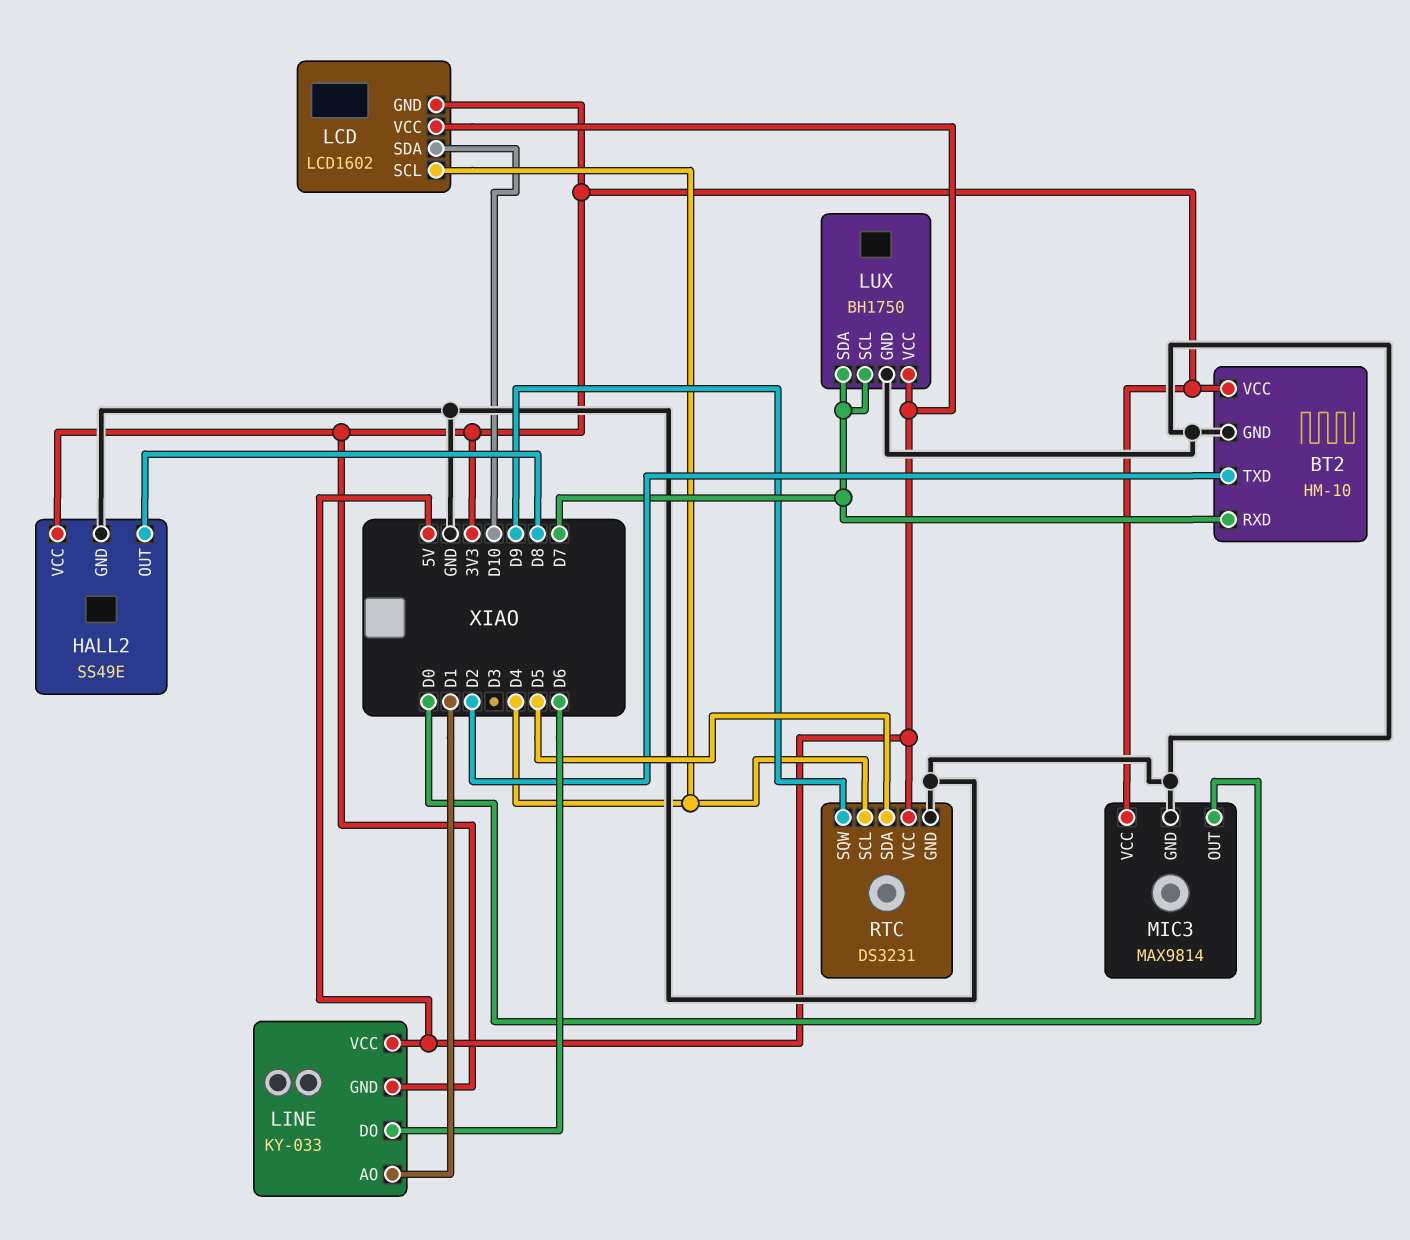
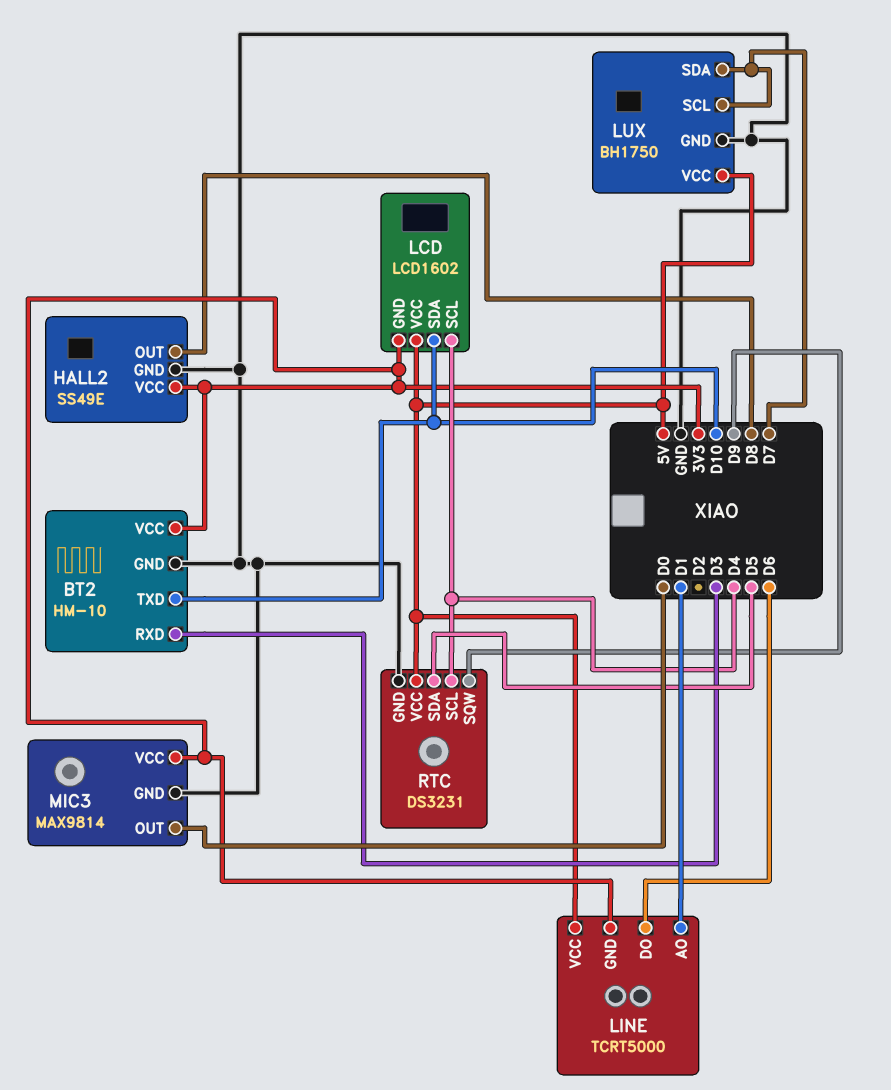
BT2 pin RXD: D7 -> D3
BT2 pin TXD: D2 -> D10
LINE: KY-033 -> TCRT5000

